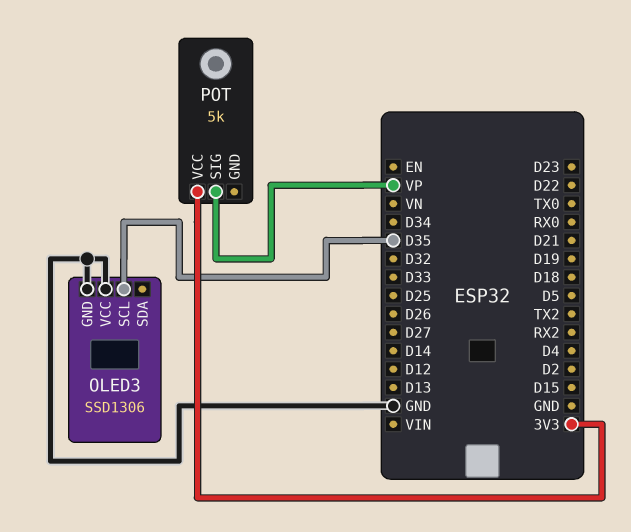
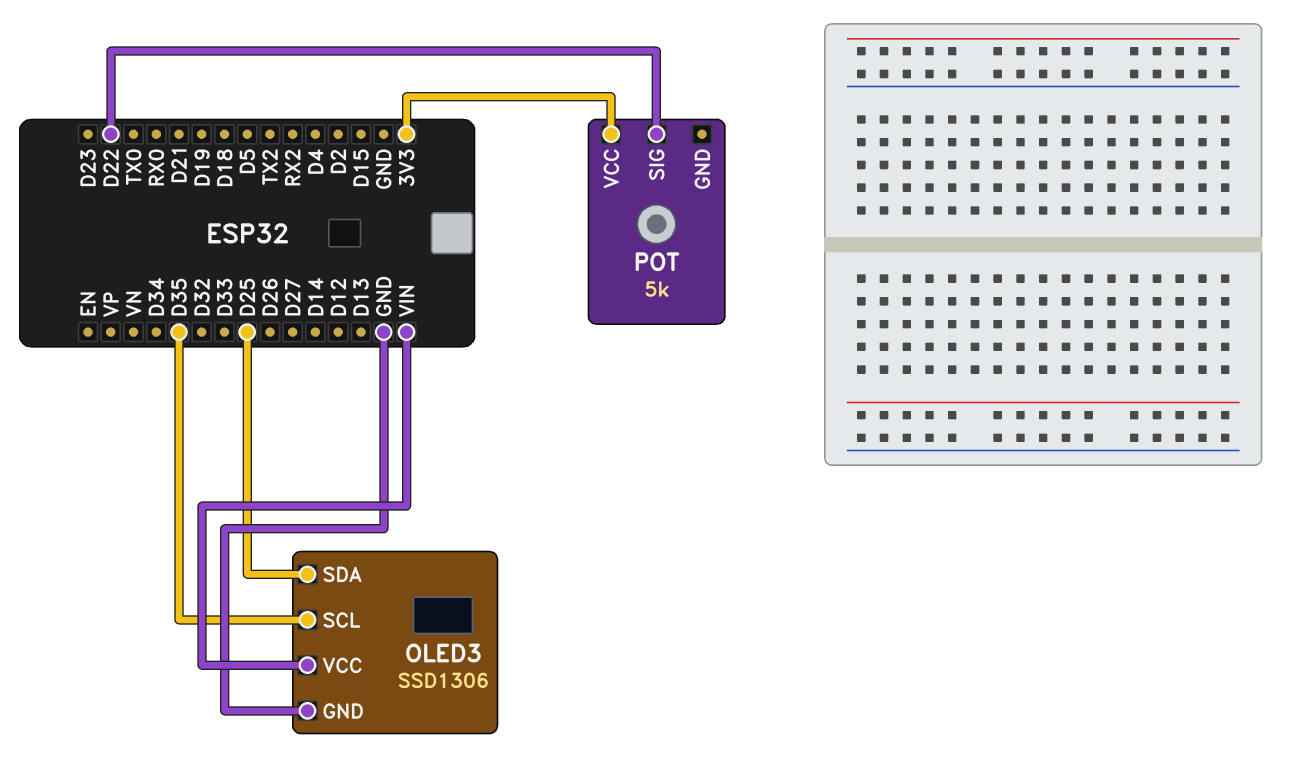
OLED3 pin SDA: none -> D25
OLED3 pin VCC: GND -> VIN
POT pin SIG: VP -> D22

